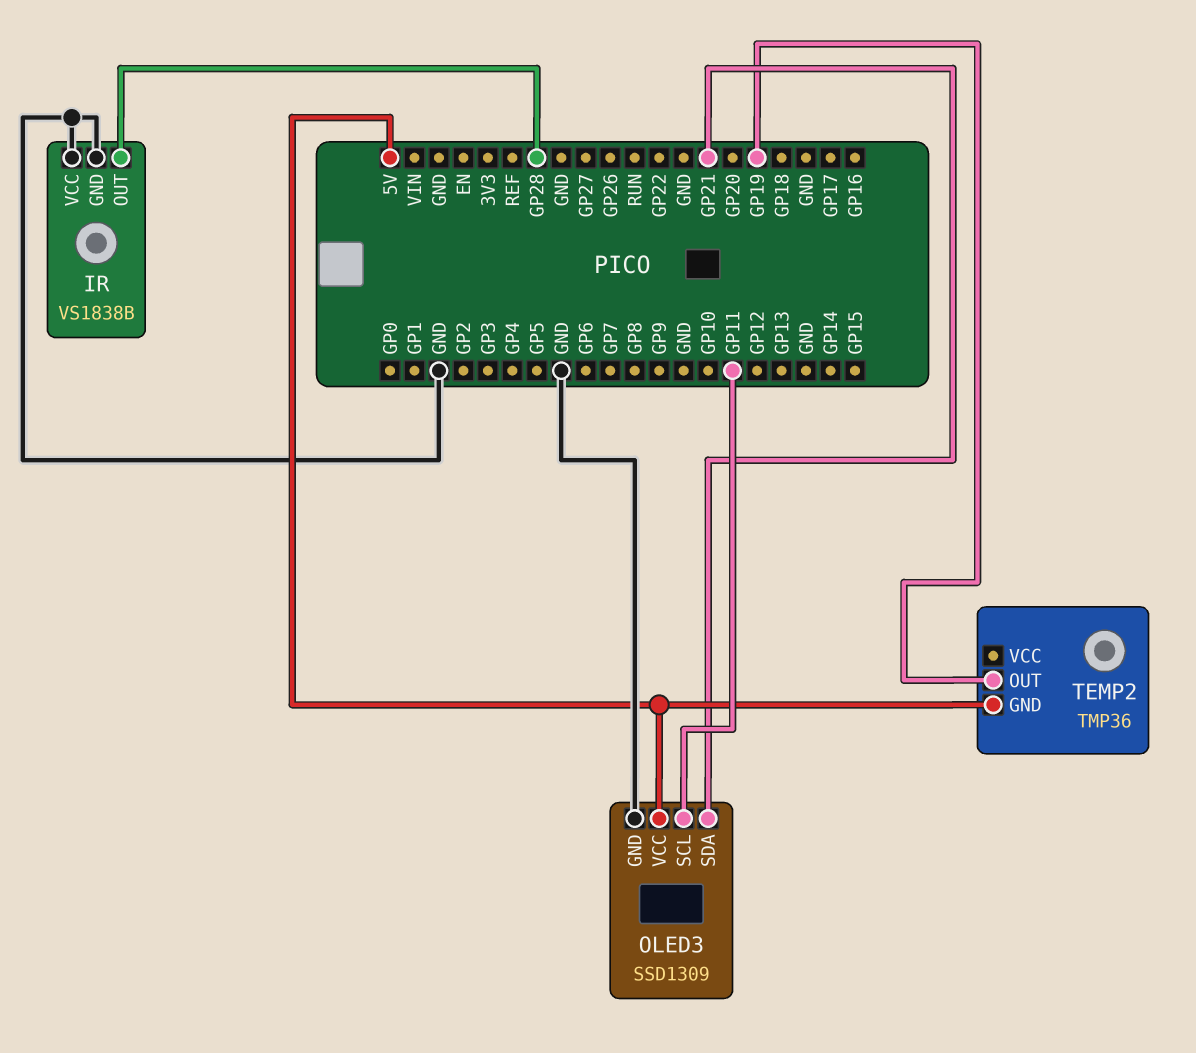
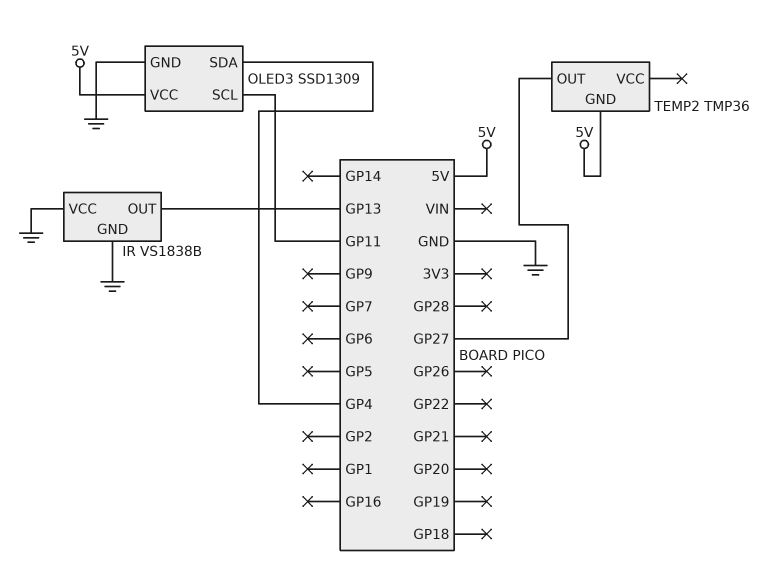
IR pin OUT: GP28 -> GP13
OLED3 pin SDA: GP21 -> GP4
TEMP2 pin OUT: GP19 -> GP27

